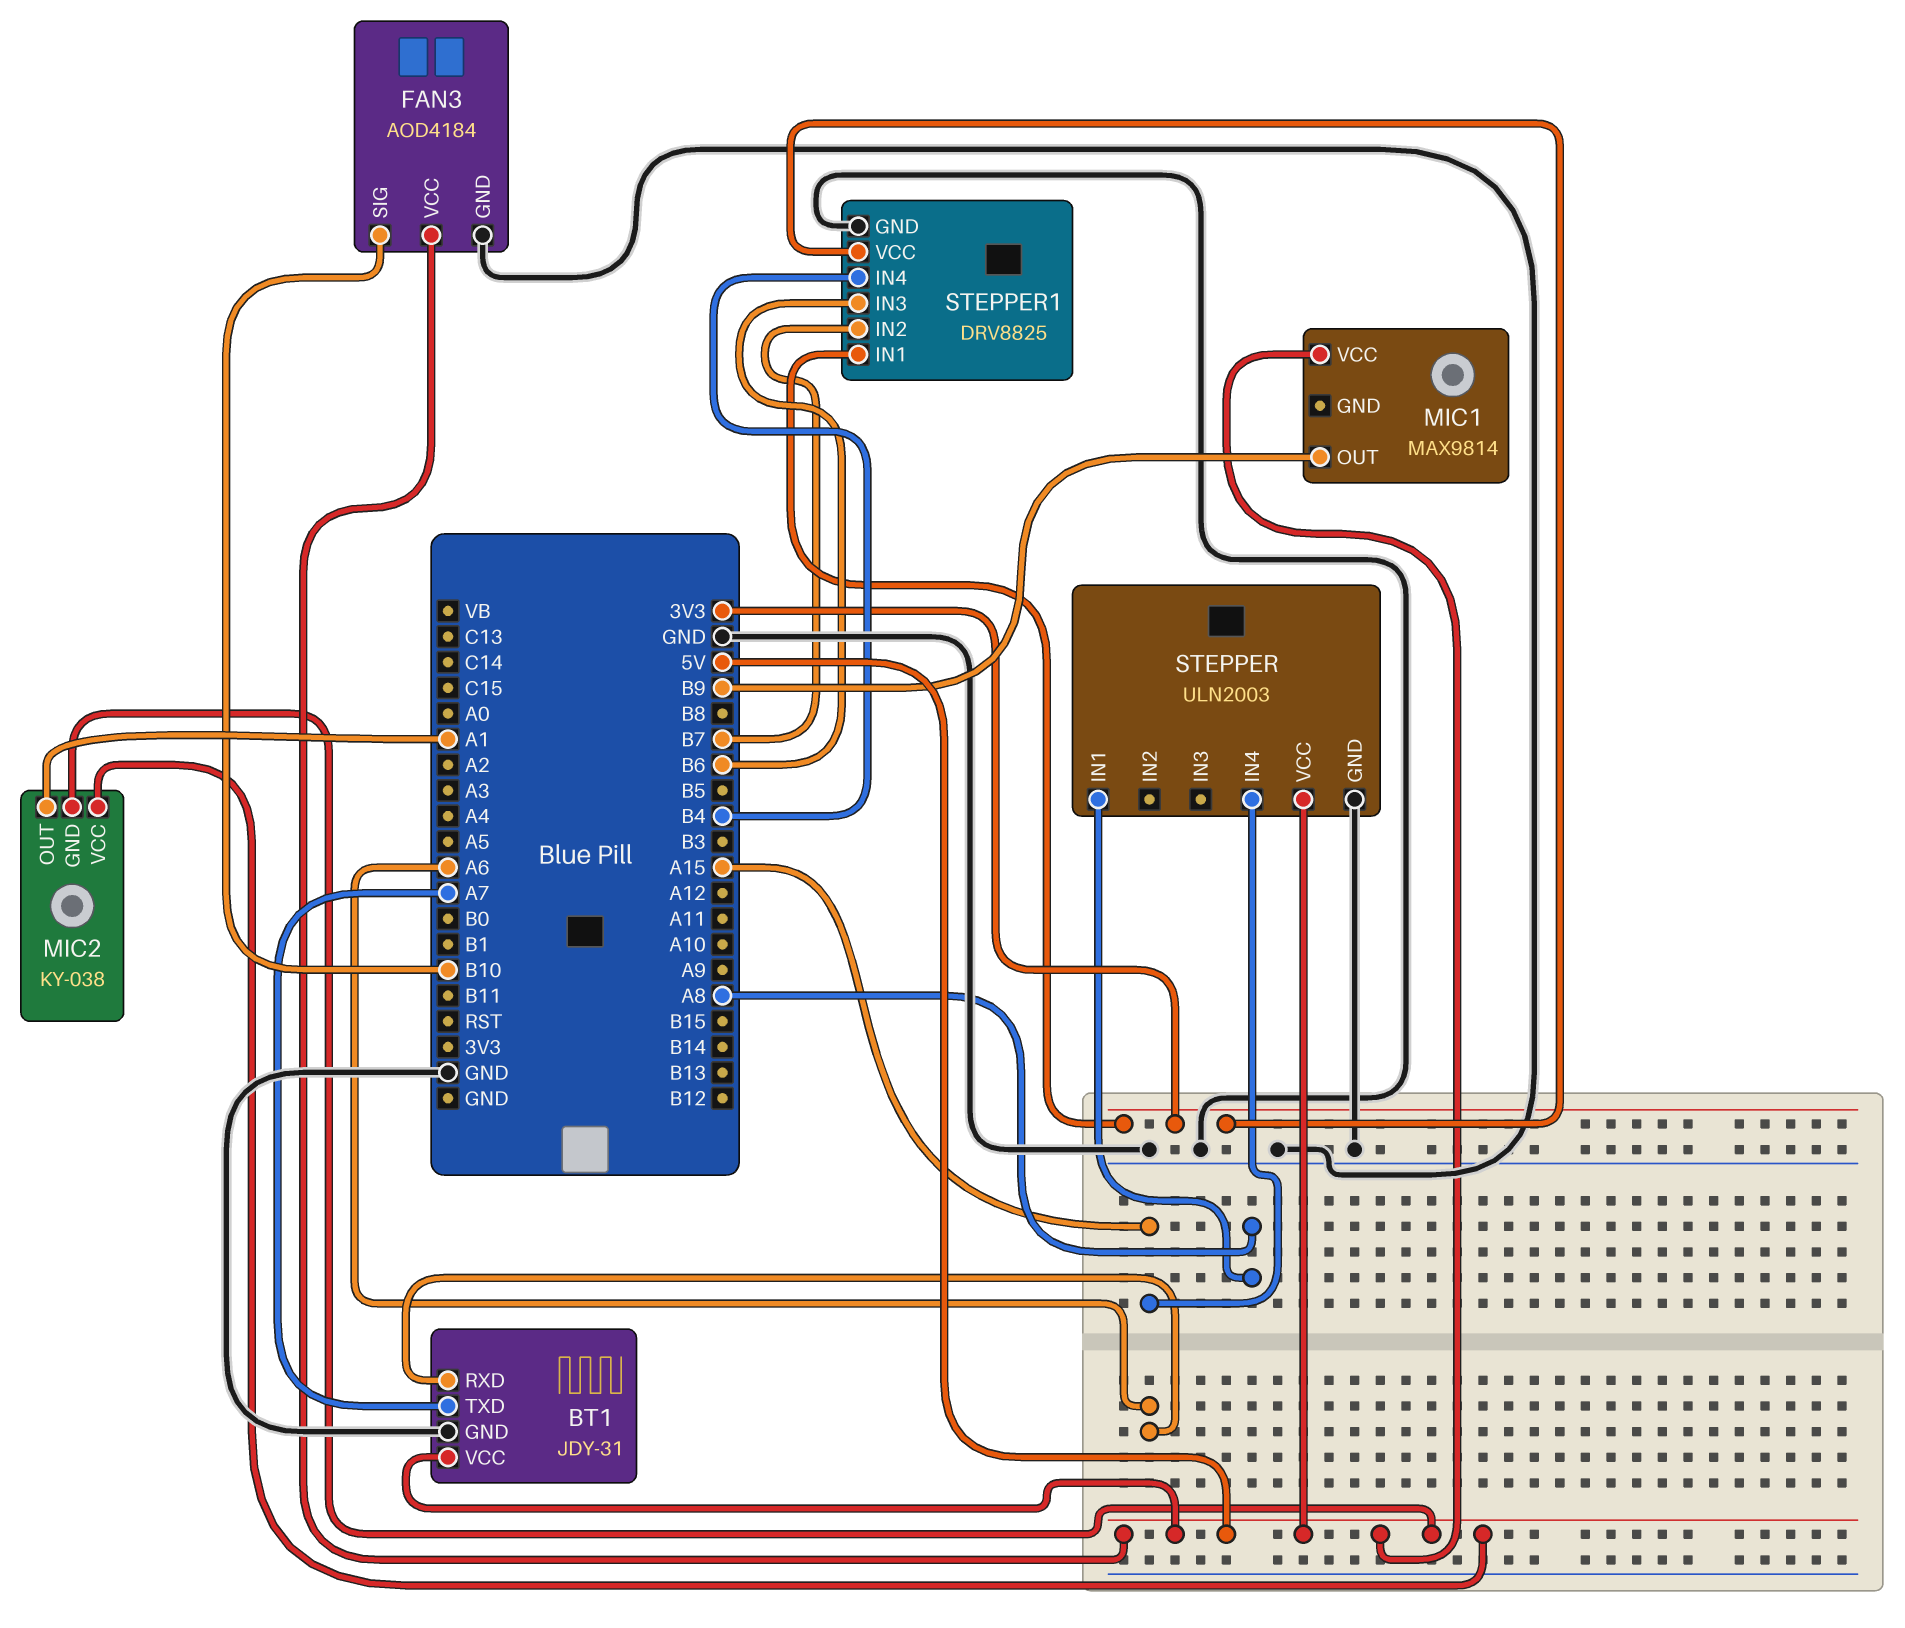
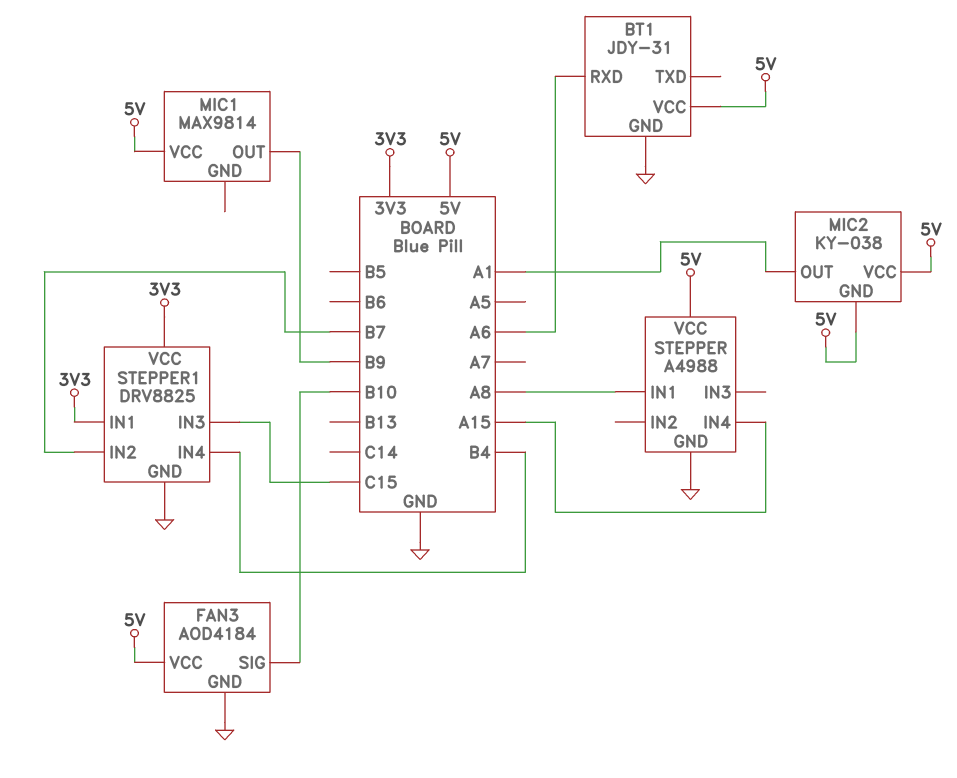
BT1 pin TXD: A7 -> none
STEPPER: ULN2003 -> A4988
STEPPER1 pin IN3: B6 -> C15

